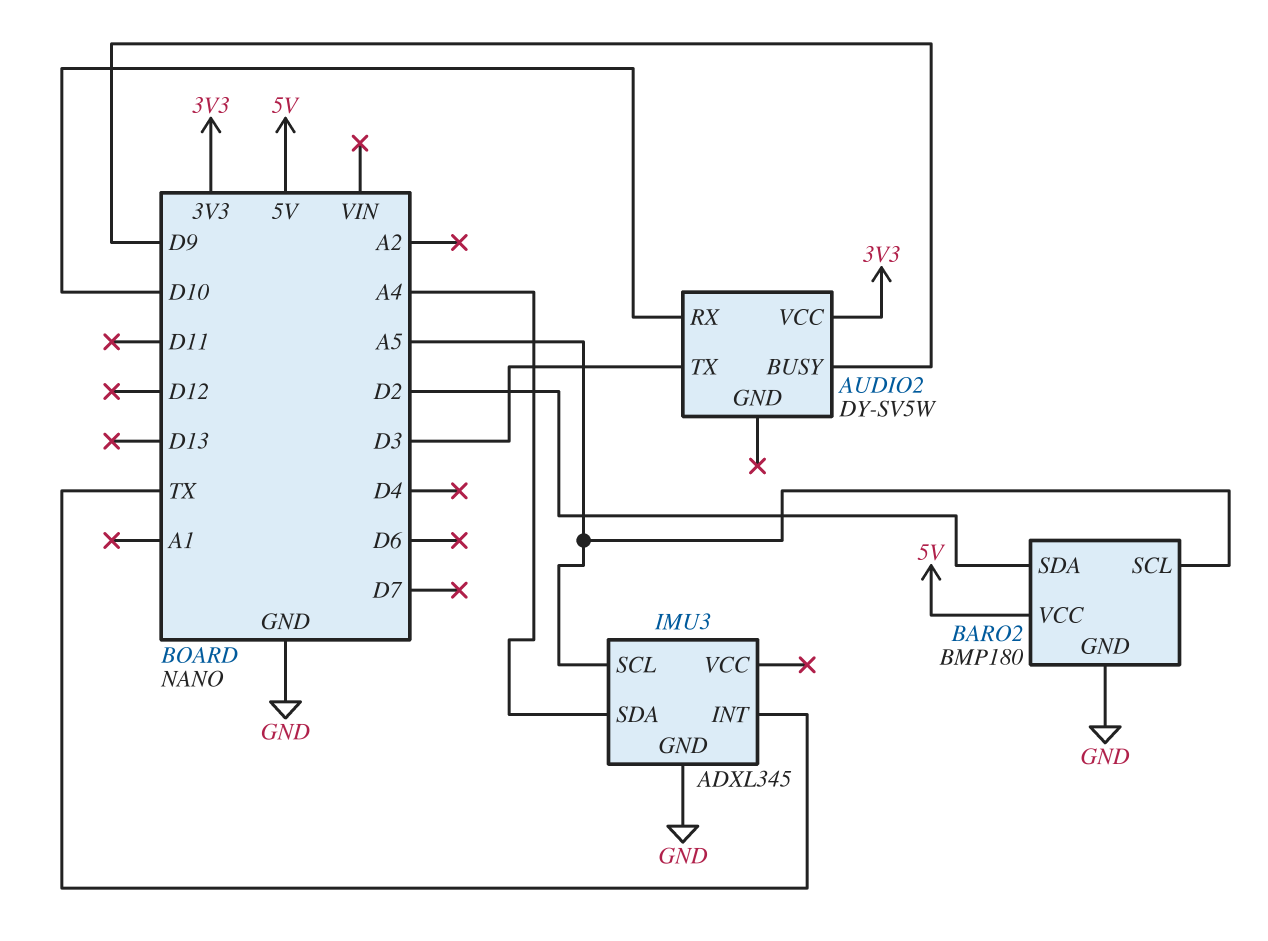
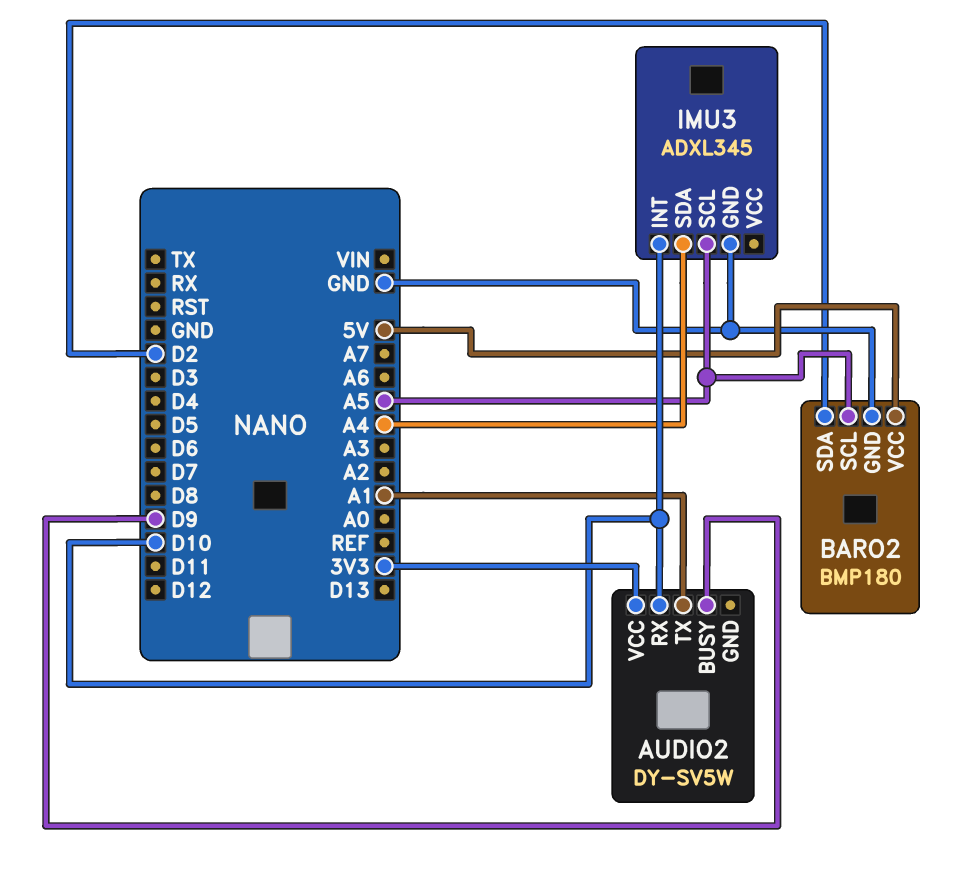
AUDIO2 pin TX: D3 -> A1
IMU3 pin INT: TX -> D10

